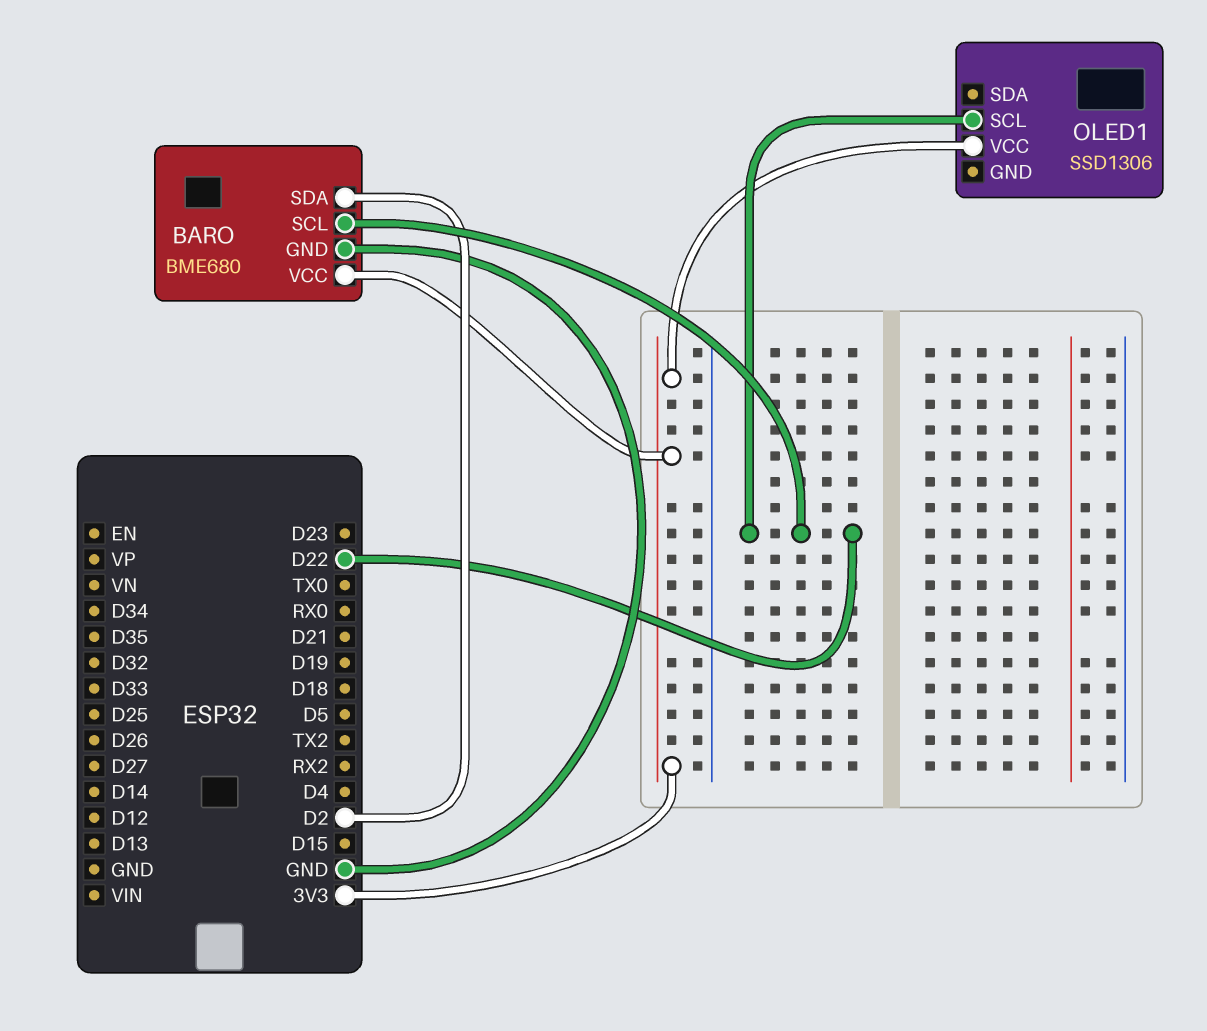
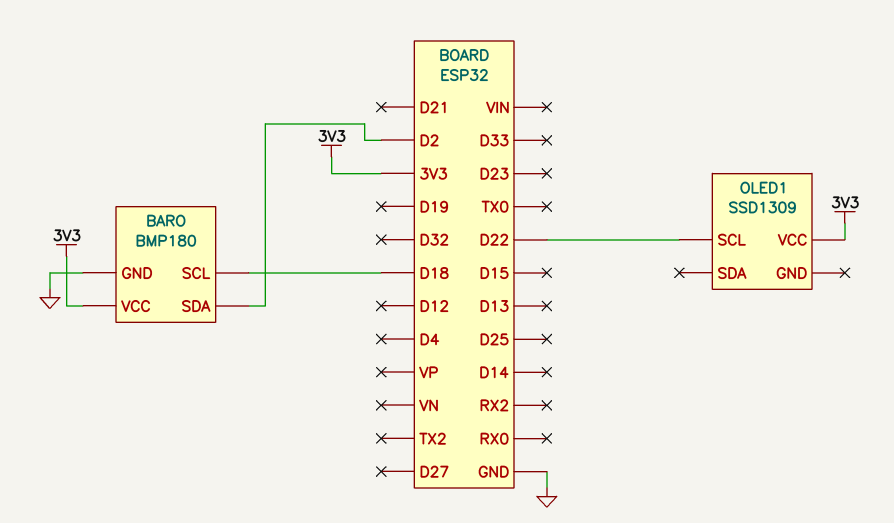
BARO: BME680 -> BMP180
BARO pin SCL: D22 -> D18
OLED1: SSD1306 -> SSD1309

